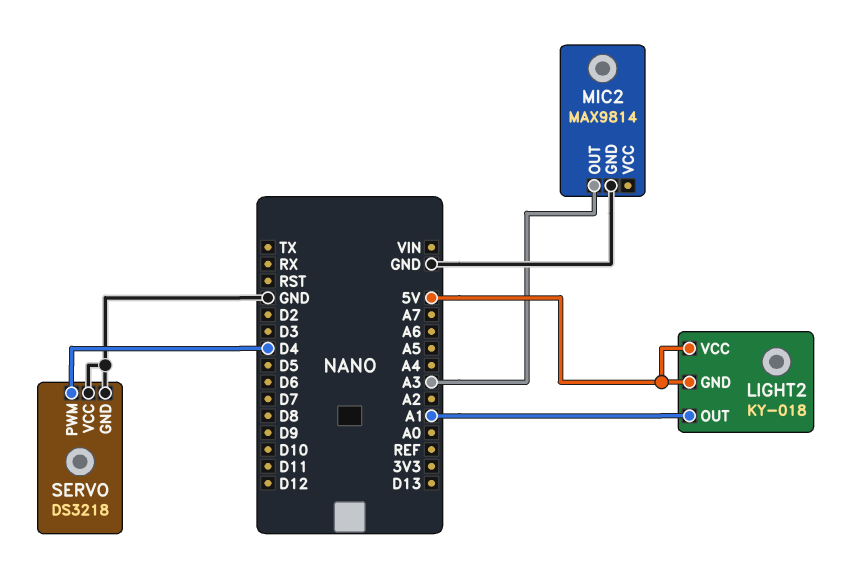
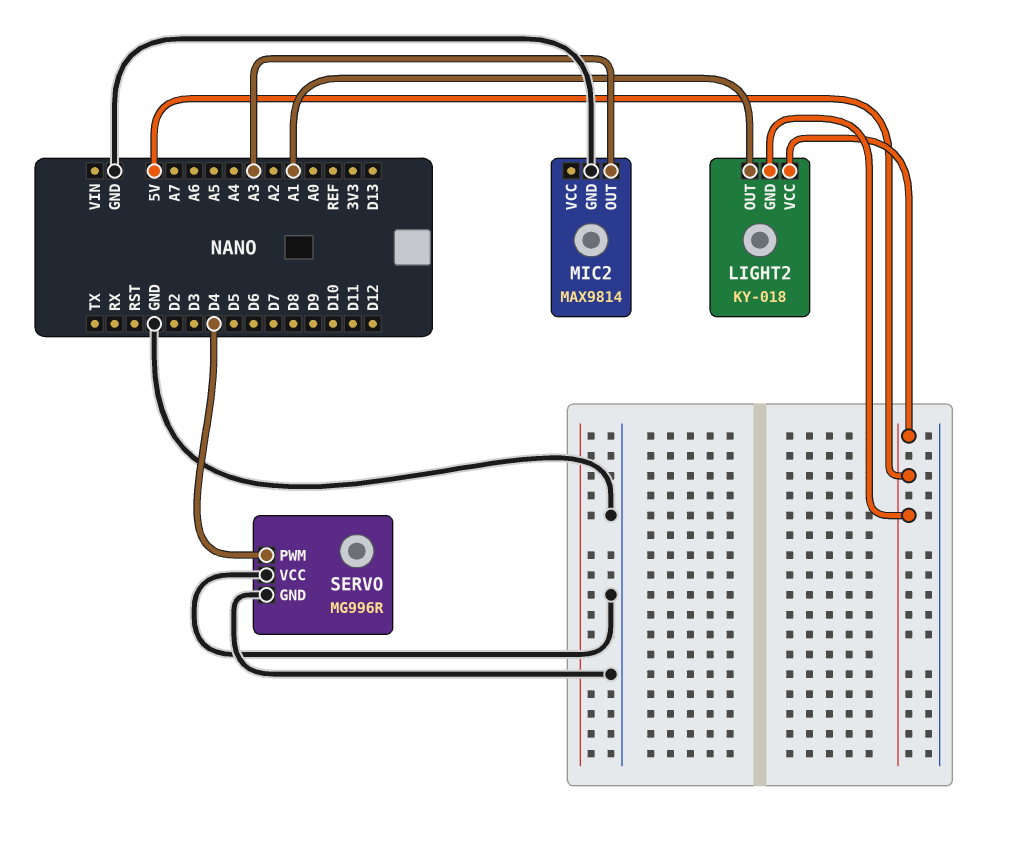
SERVO: DS3218 -> MG996R

